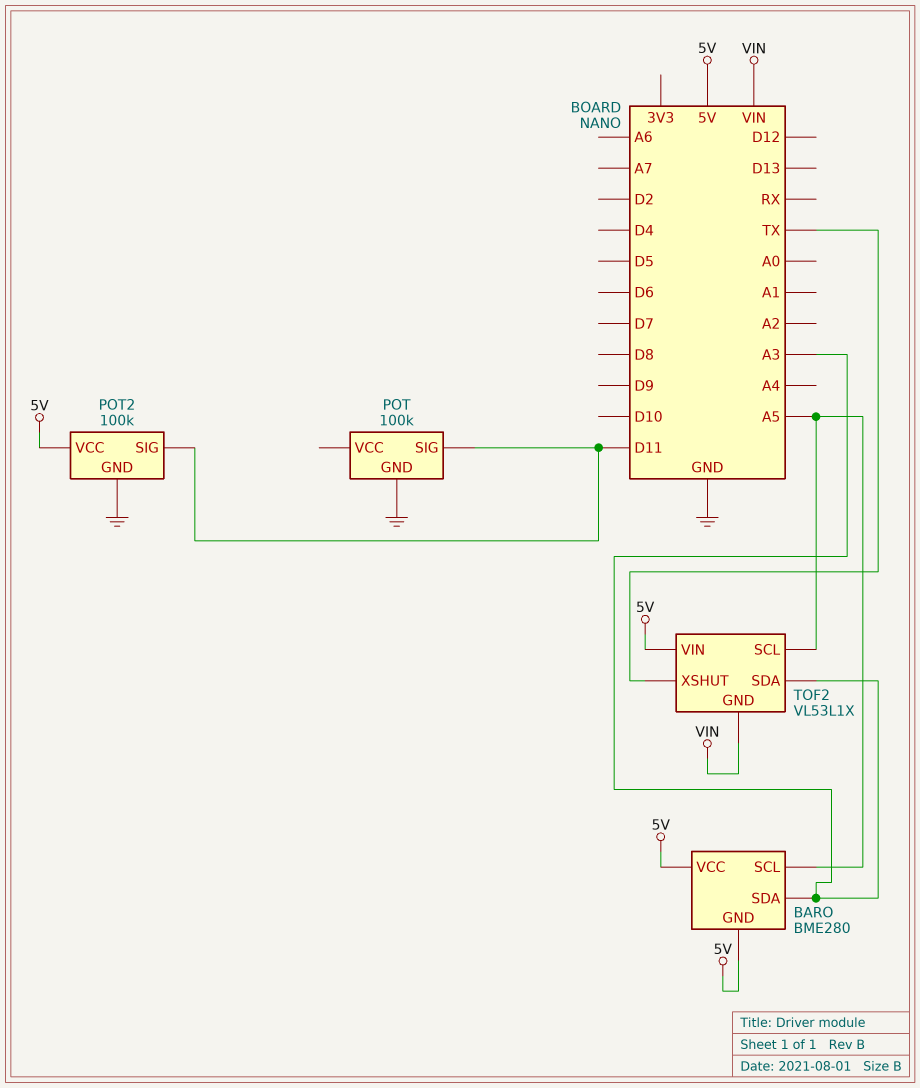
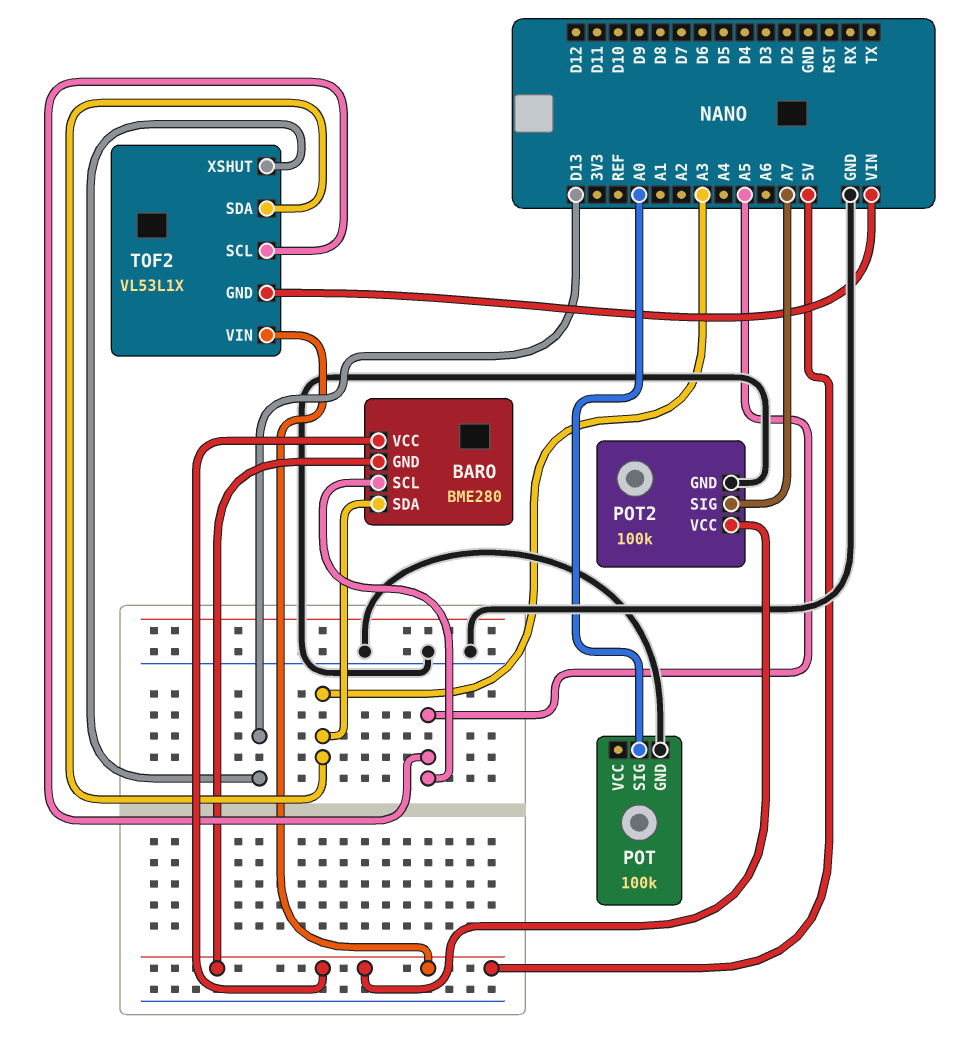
POT pin SIG: D11 -> A0
POT2 pin SIG: D11 -> A7
TOF2 pin XSHUT: TX -> D13

